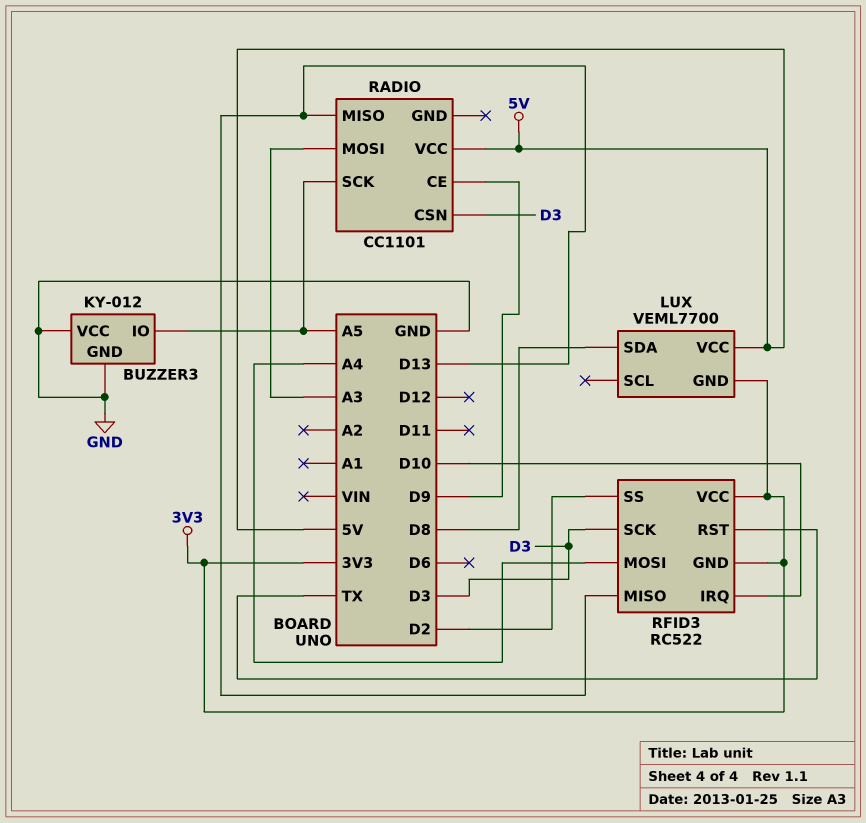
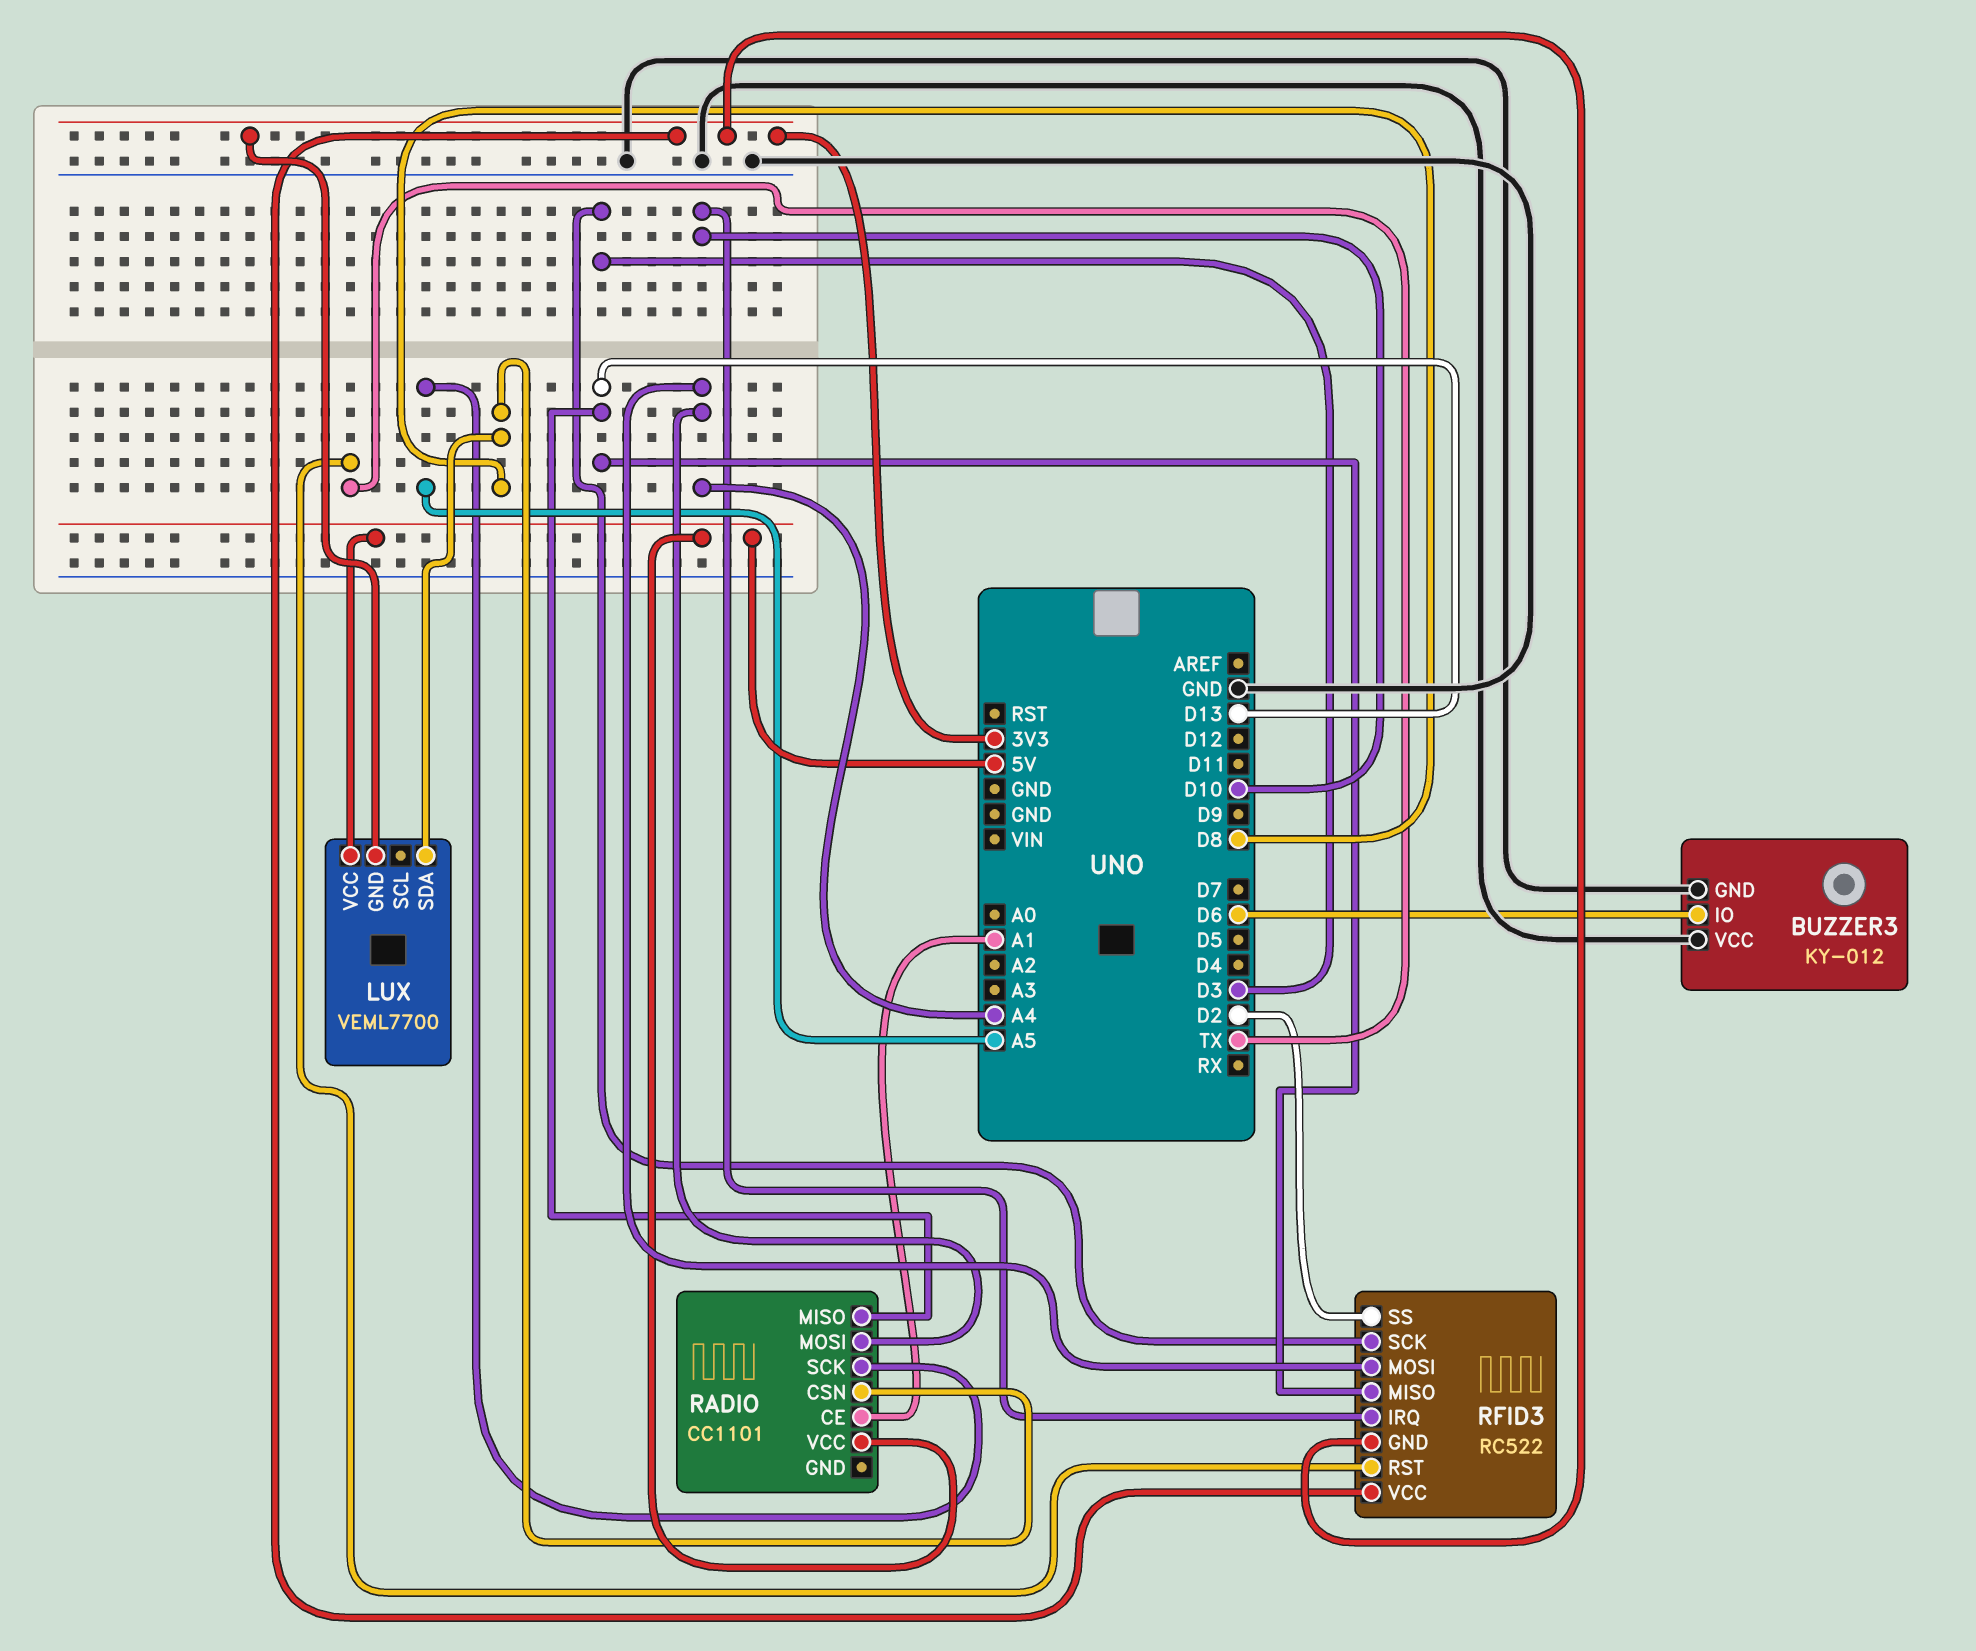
BUZZER3 pin IO: A5 -> D6
RADIO pin CE: D9 -> A1
RADIO pin CSN: D3 -> D8
RADIO pin MOSI: A3 -> A4

